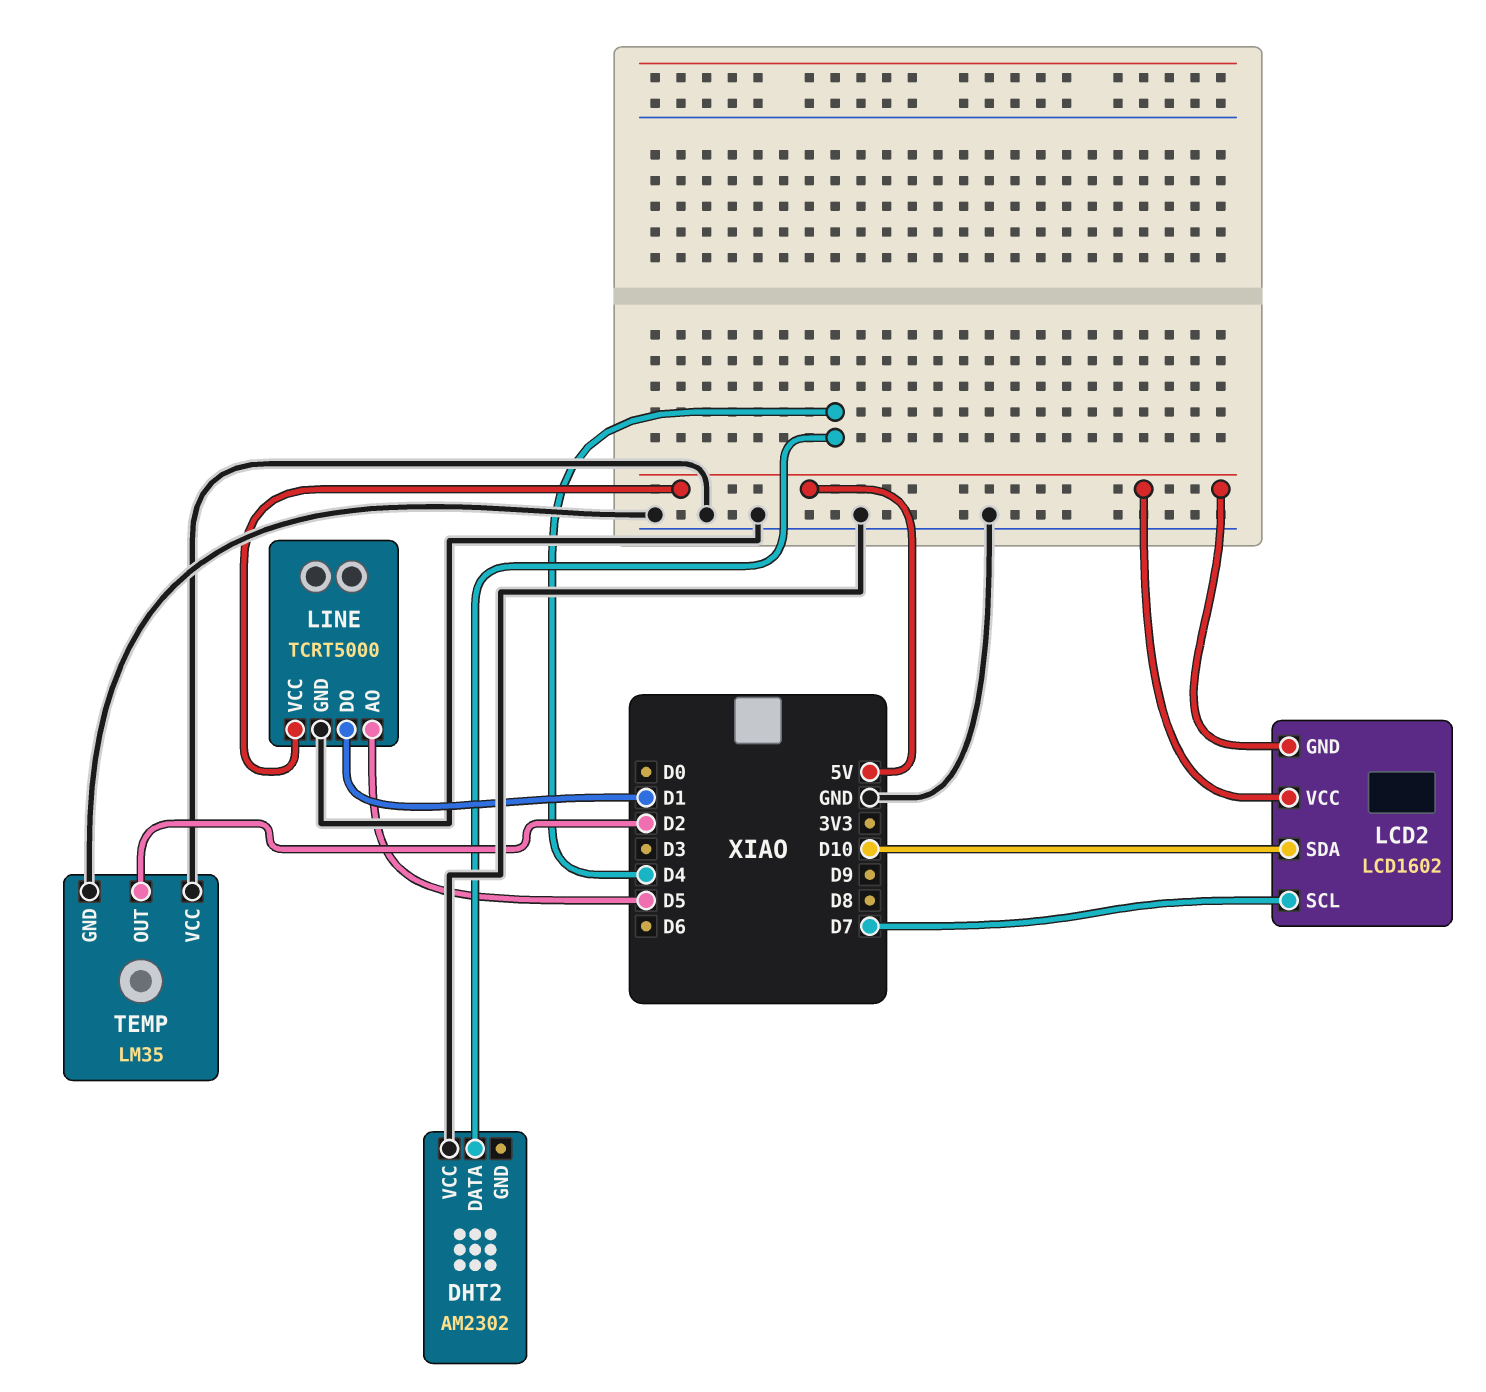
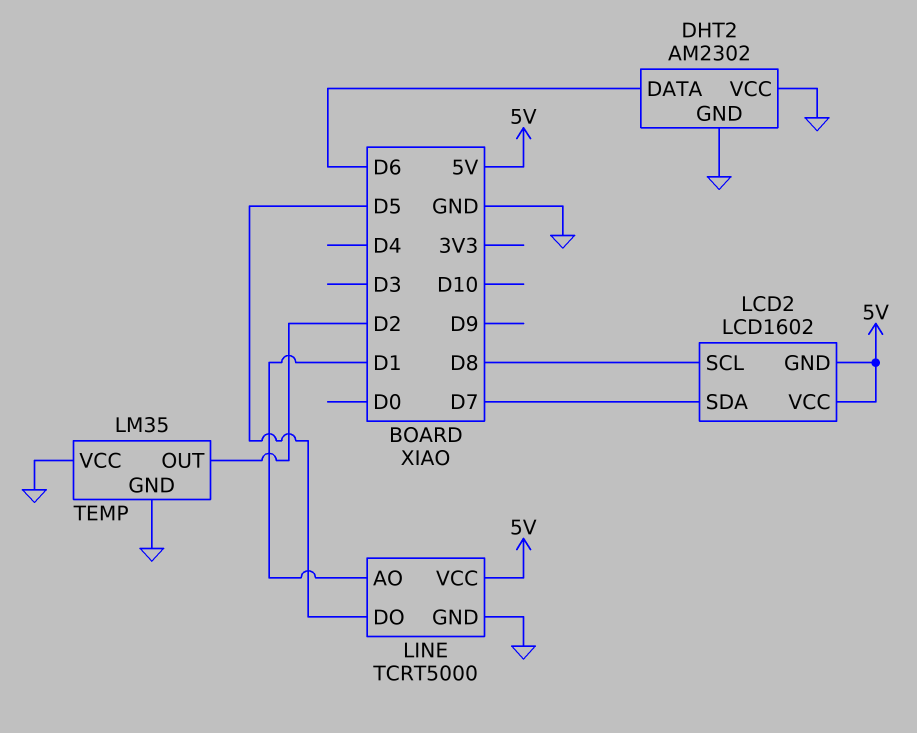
DHT2 pin DATA: D4 -> D6
DHT2 pin GND: none -> GND
LCD2 pin SCL: D7 -> D8
LCD2 pin SDA: D10 -> D7
LINE pin AO: D5 -> D1
LINE pin DO: D1 -> D5

